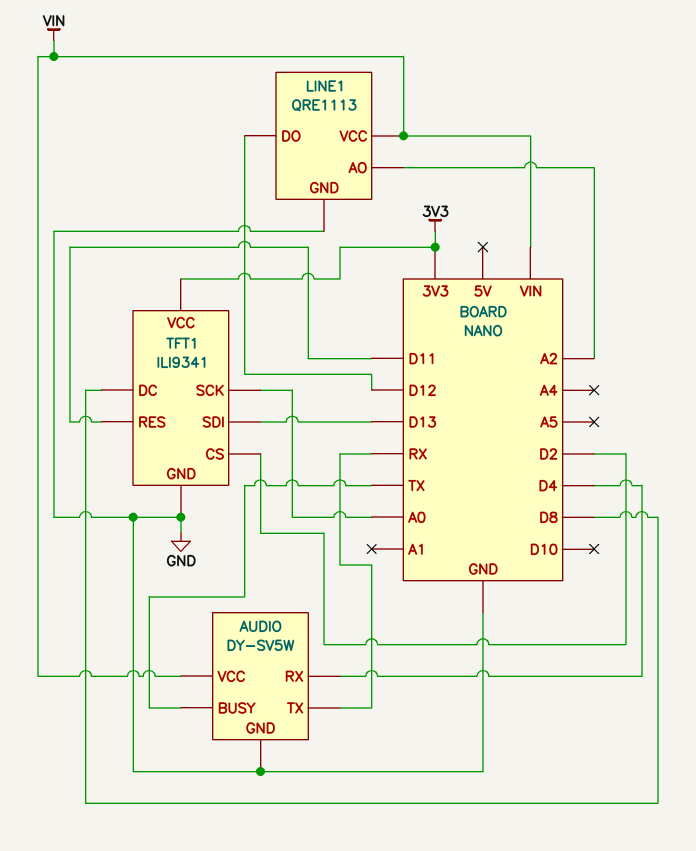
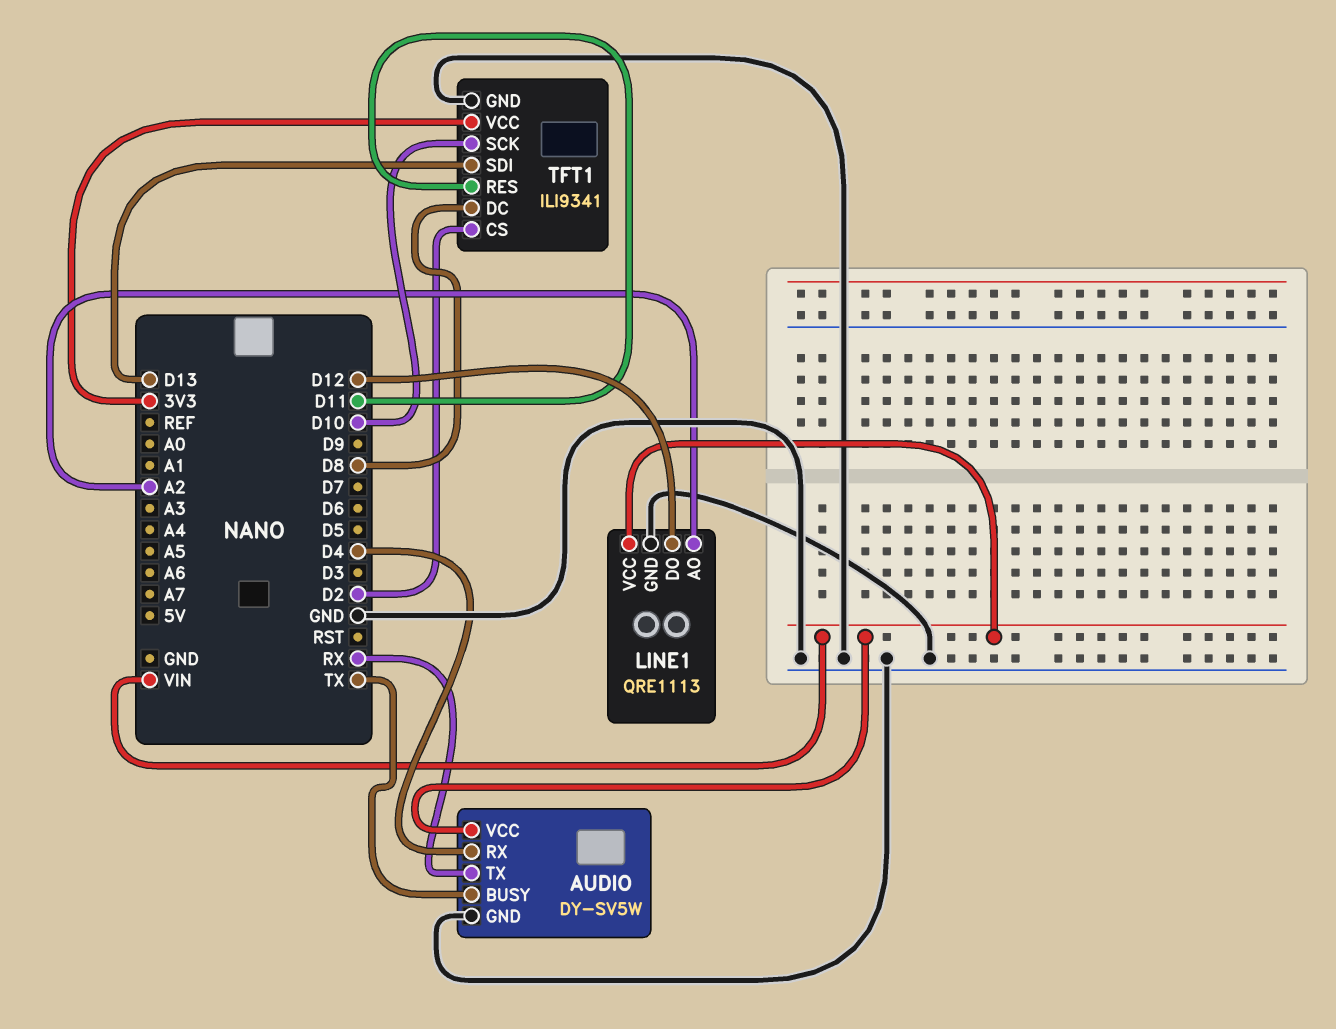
TFT1 pin SCK: A0 -> D10

